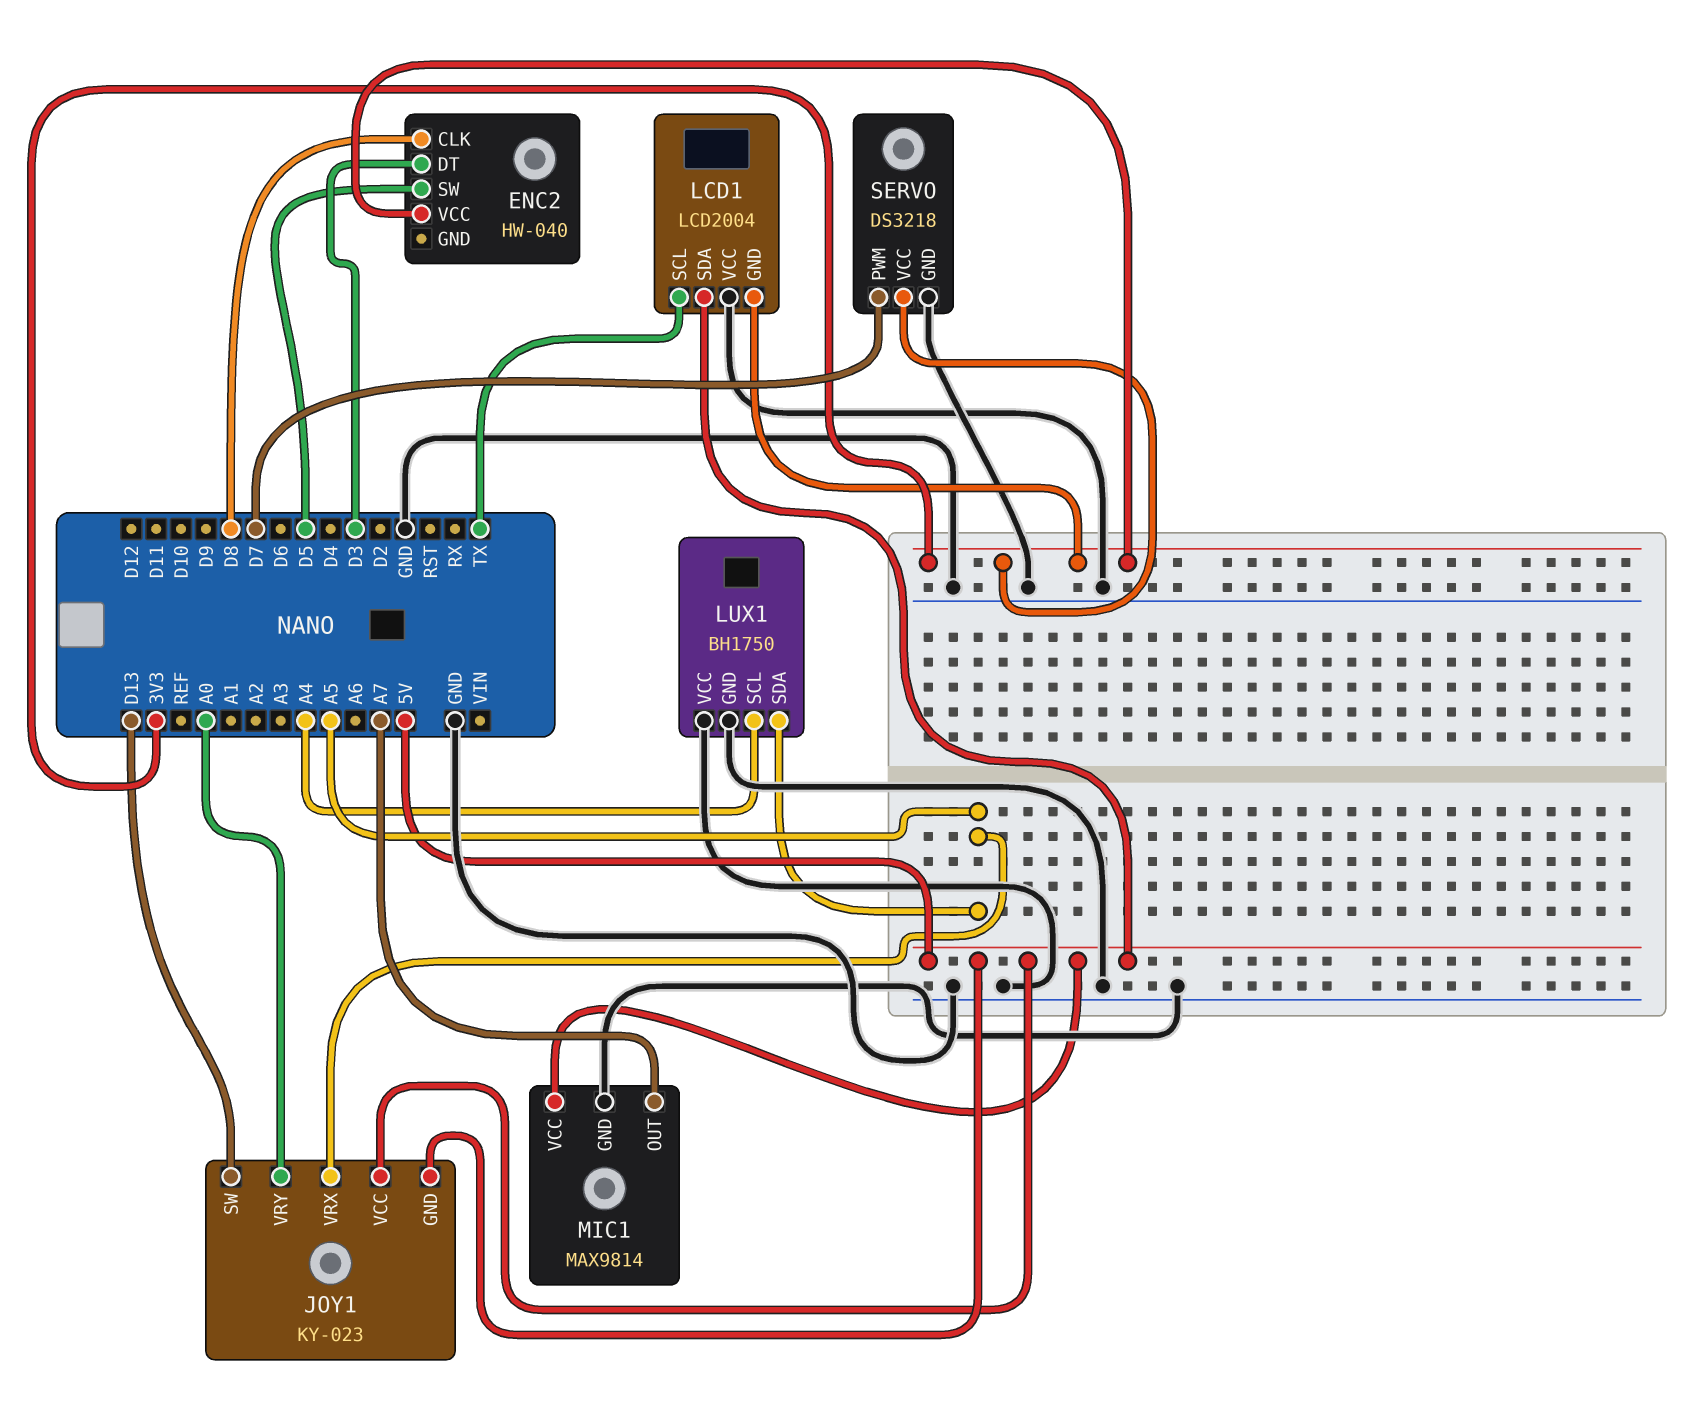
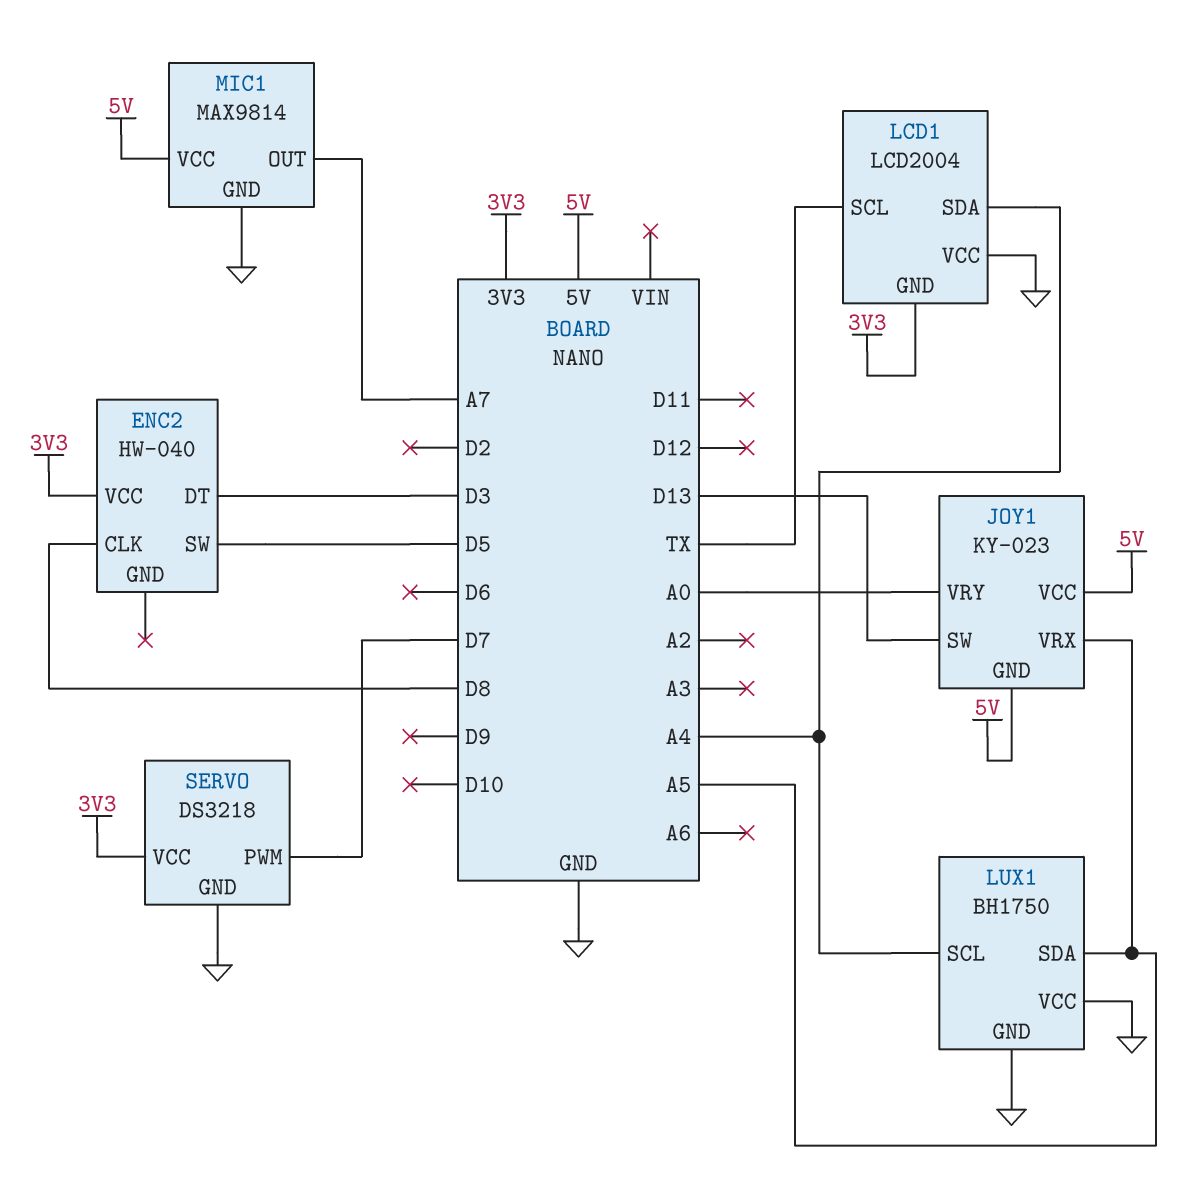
LCD1 pin SDA: 5V -> A4

